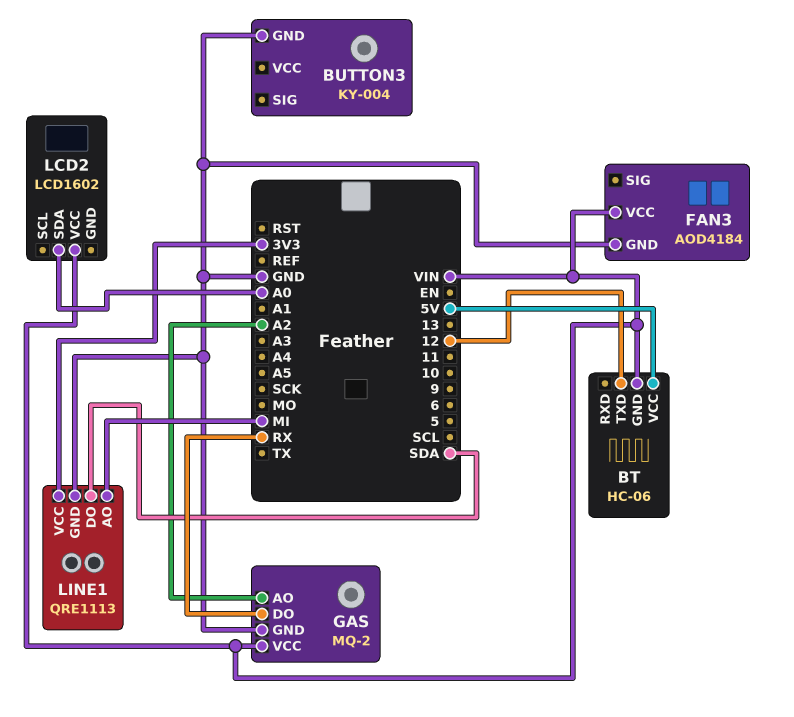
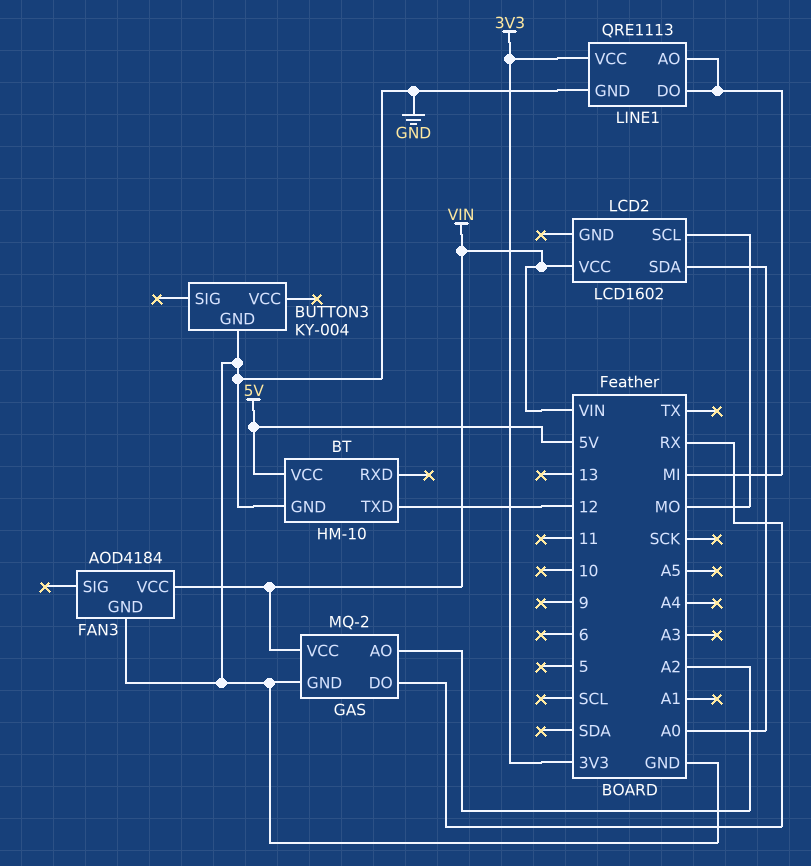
BT: HC-06 -> HM-10
BT pin GND: VIN -> GND
LCD2 pin SCL: none -> MO
LINE1 pin DO: SDA -> MI

